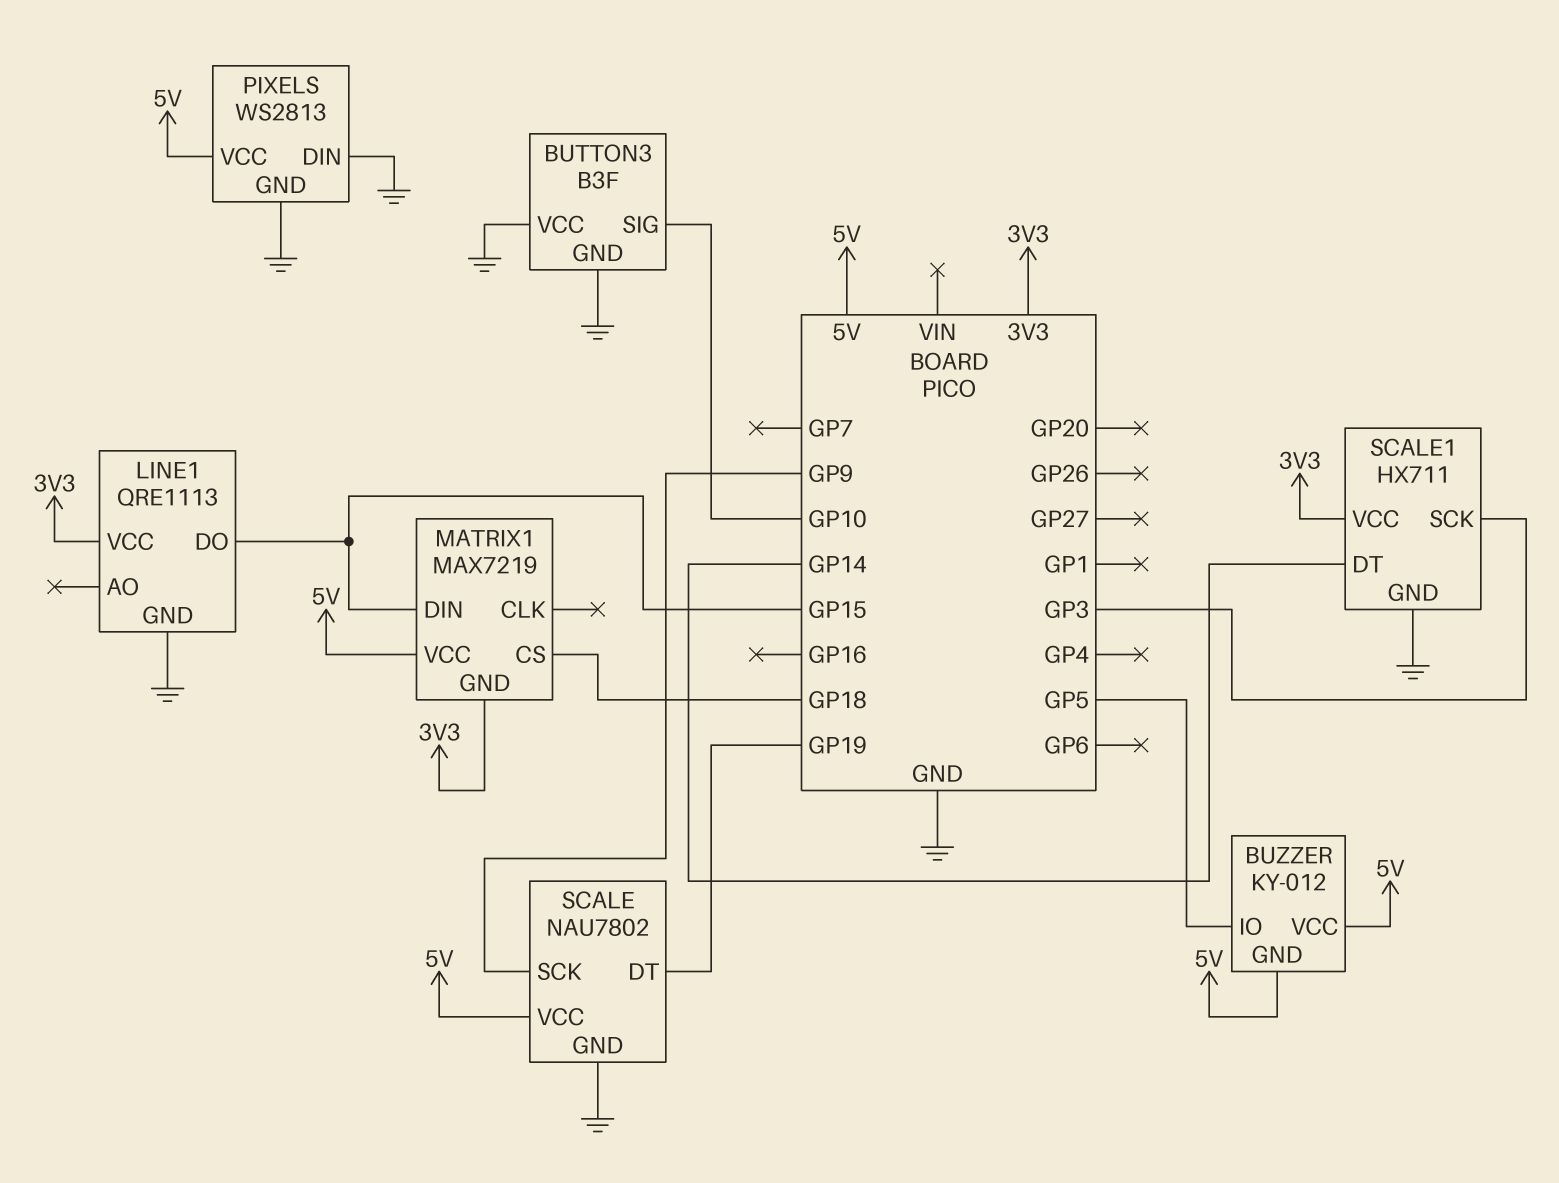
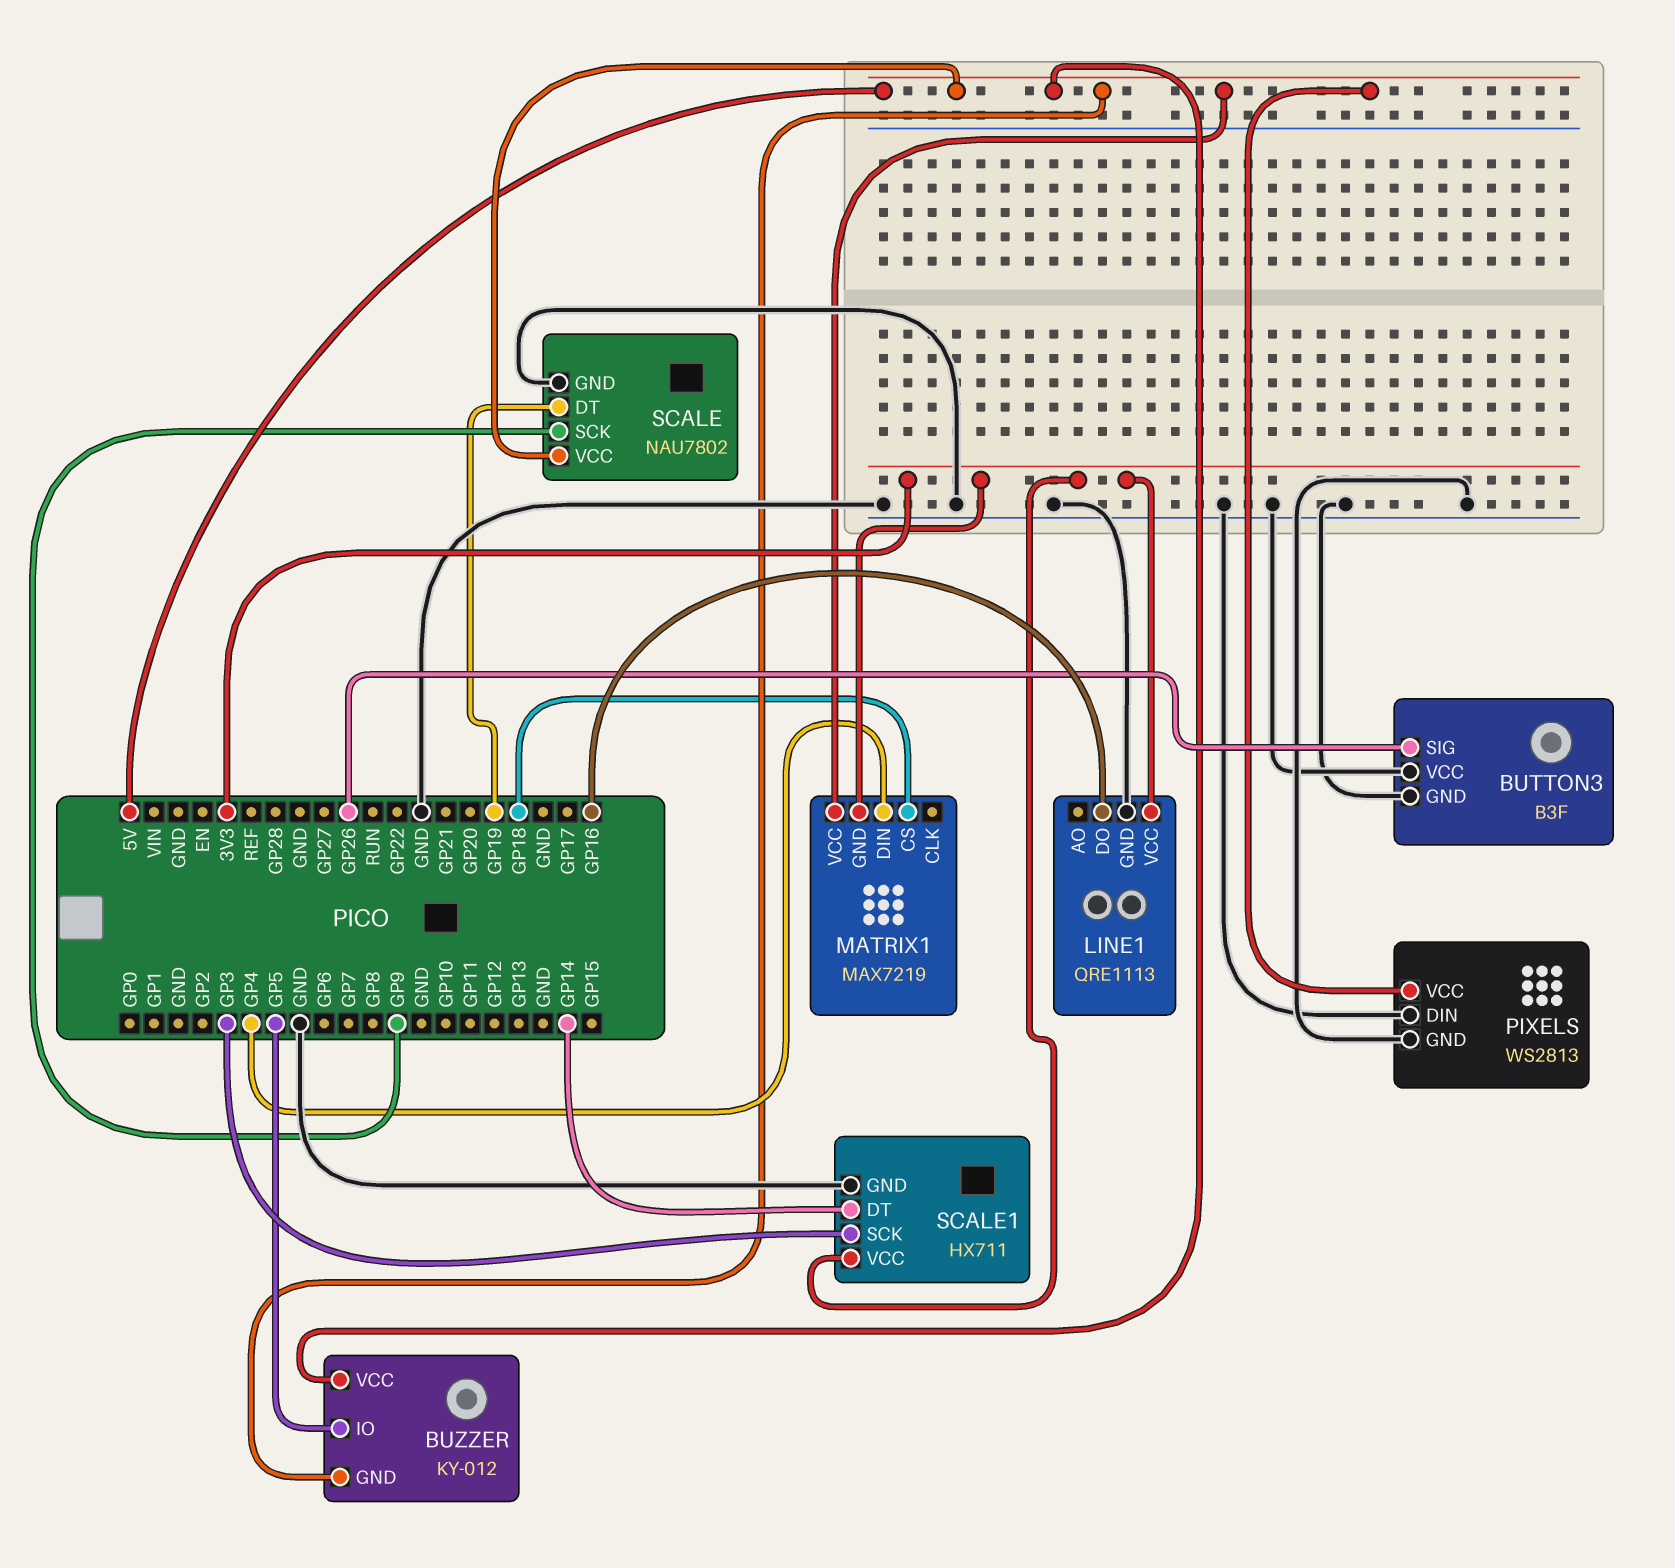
BUTTON3 pin SIG: GP10 -> GP26
LINE1 pin DO: GP15 -> GP16
MATRIX1 pin DIN: GP15 -> GP4

